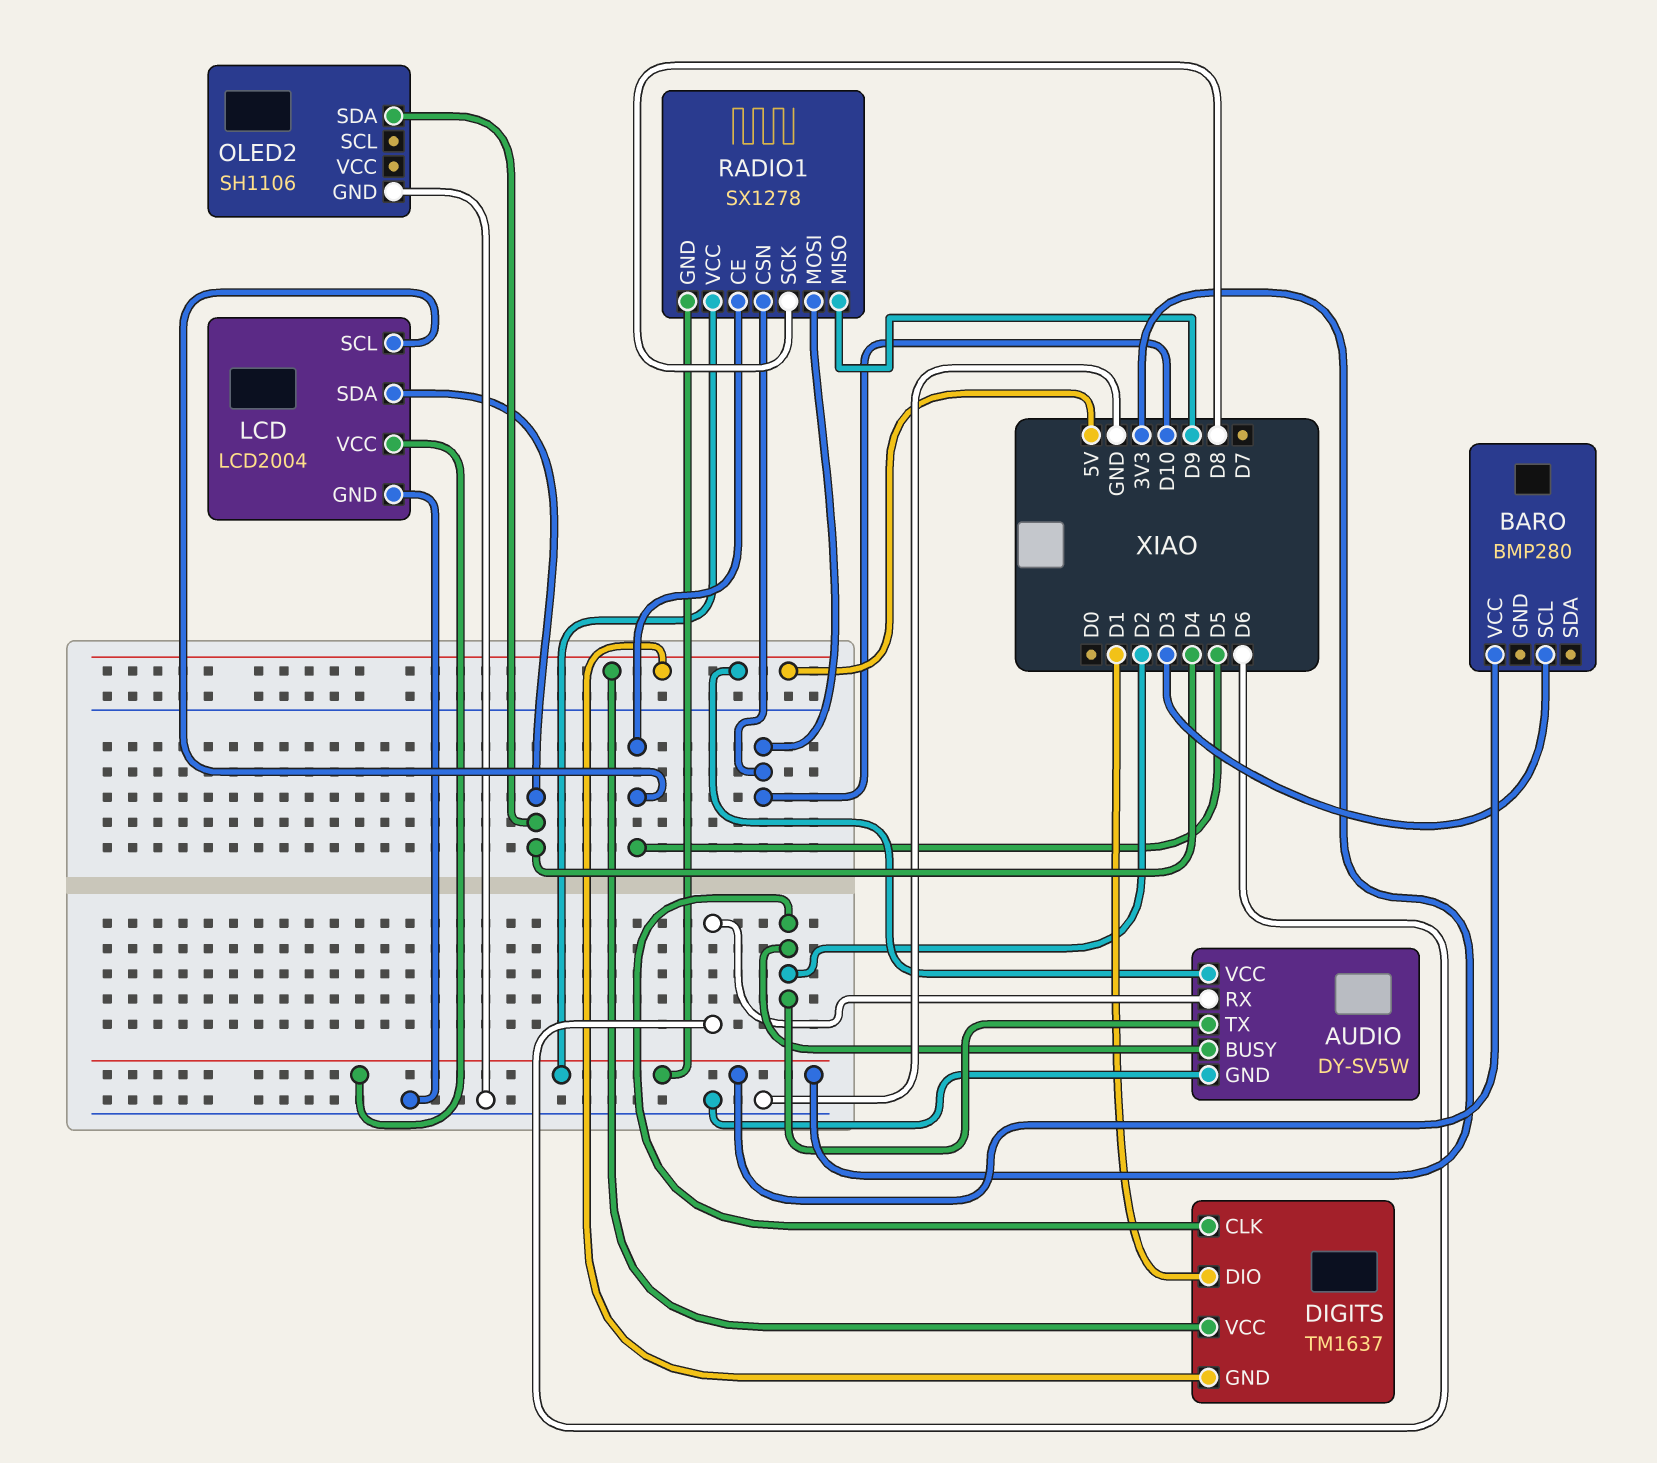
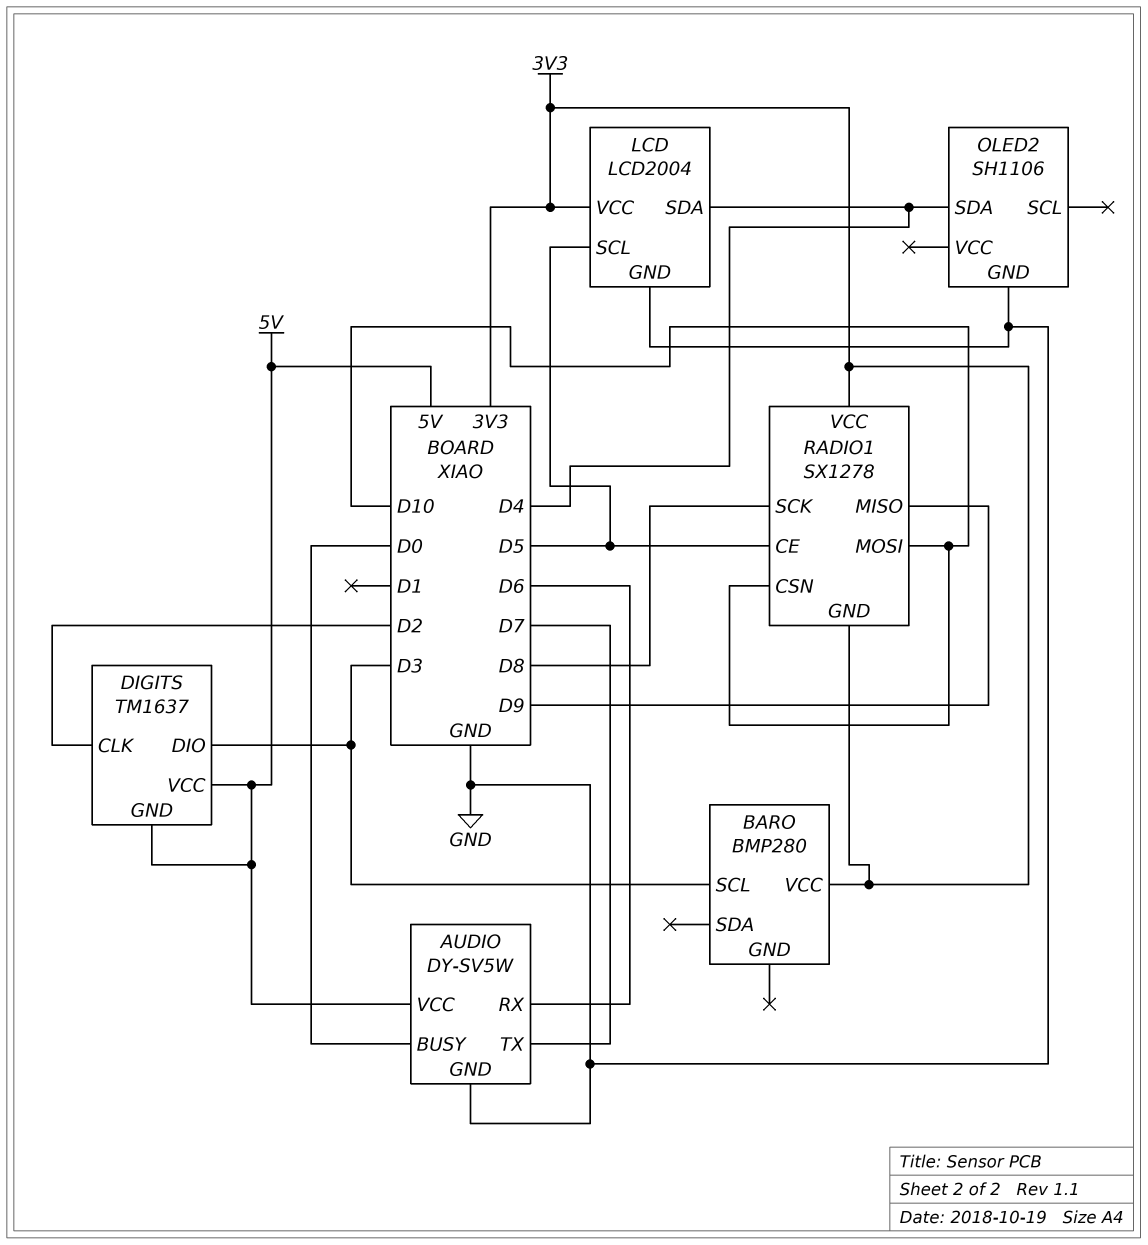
AUDIO pin BUSY: D2 -> D0
AUDIO pin TX: D2 -> D7
DIGITS pin DIO: D1 -> D3

